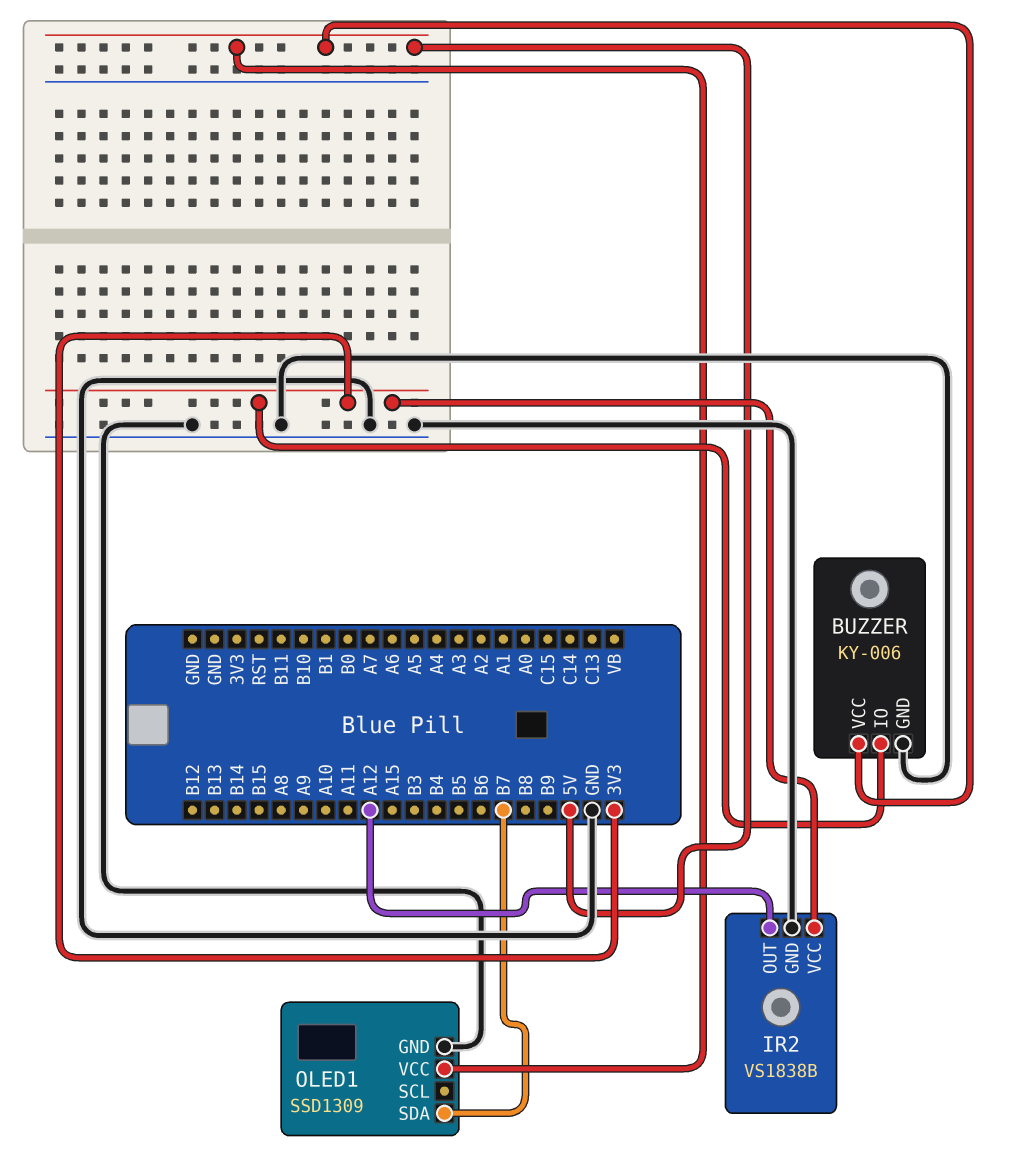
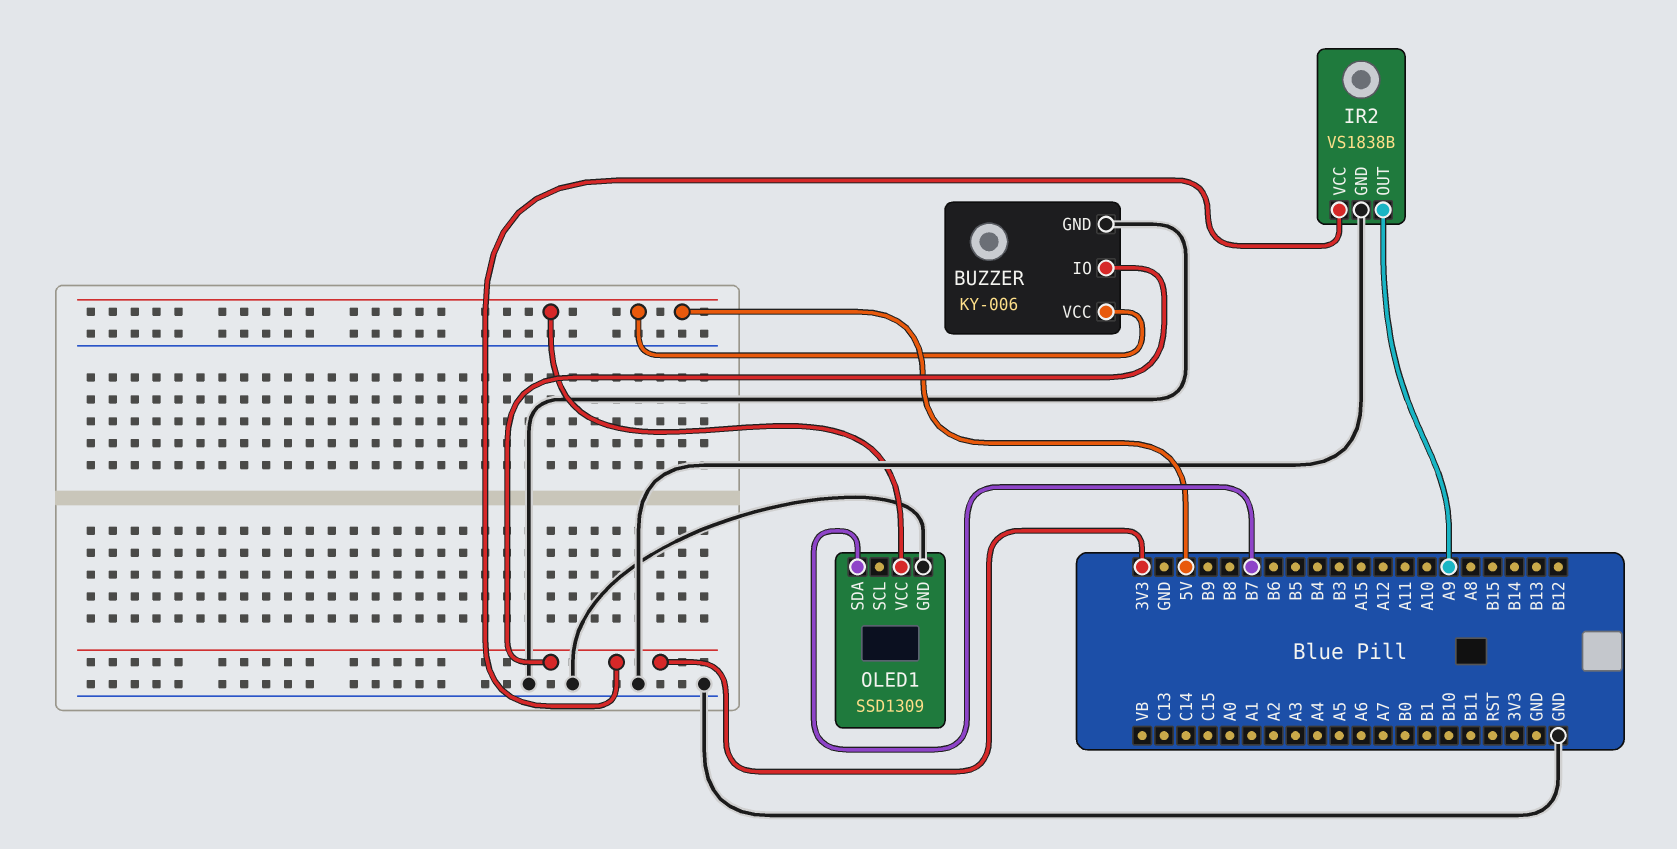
IR2 pin OUT: A12 -> A9

